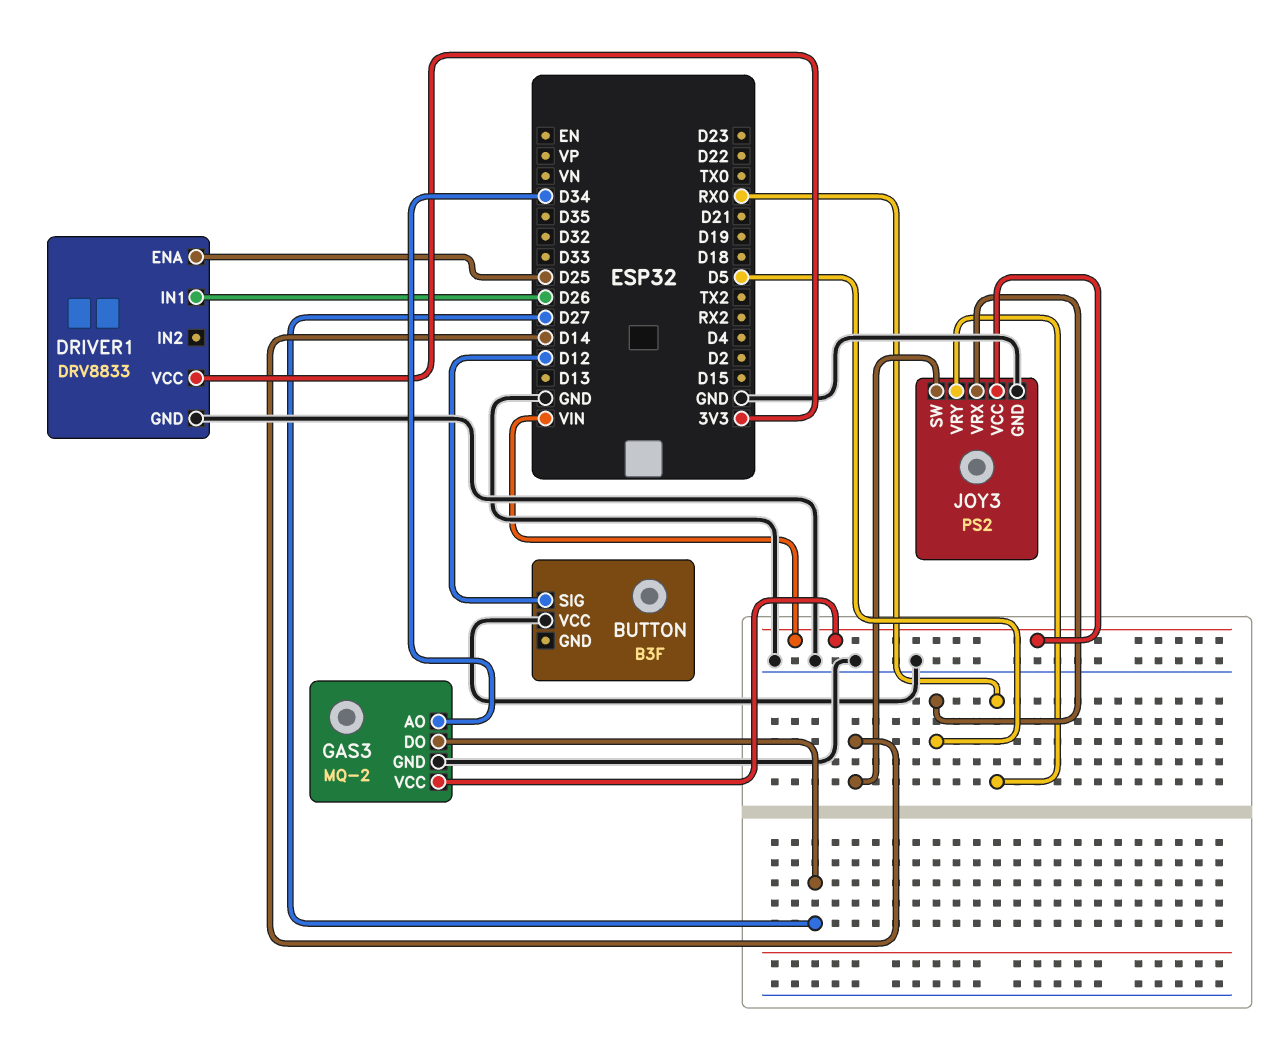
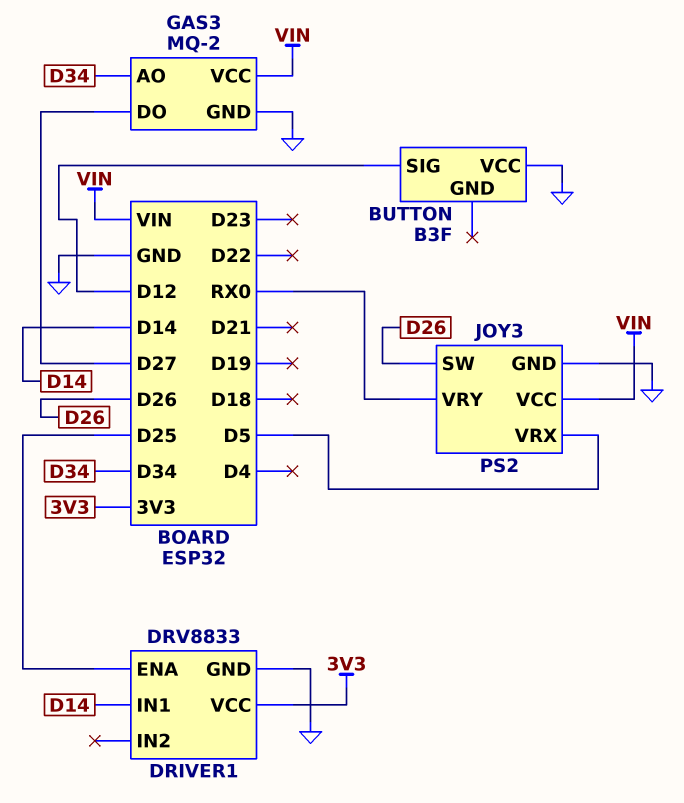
DRIVER1 pin IN1: D26 -> D14
JOY3 pin SW: D14 -> D26

